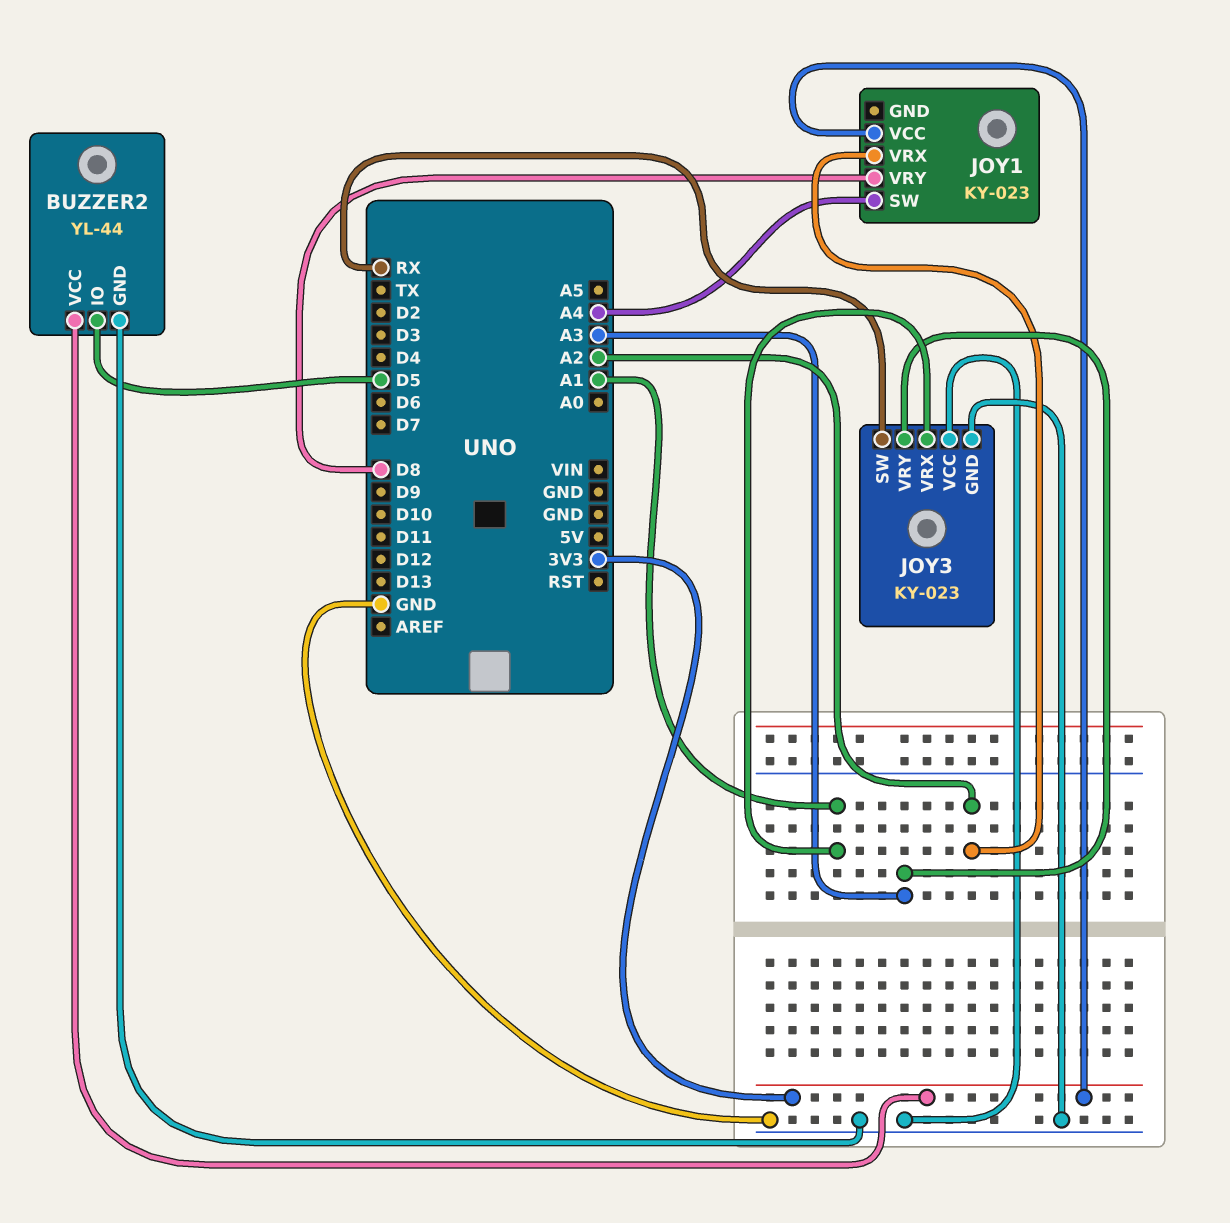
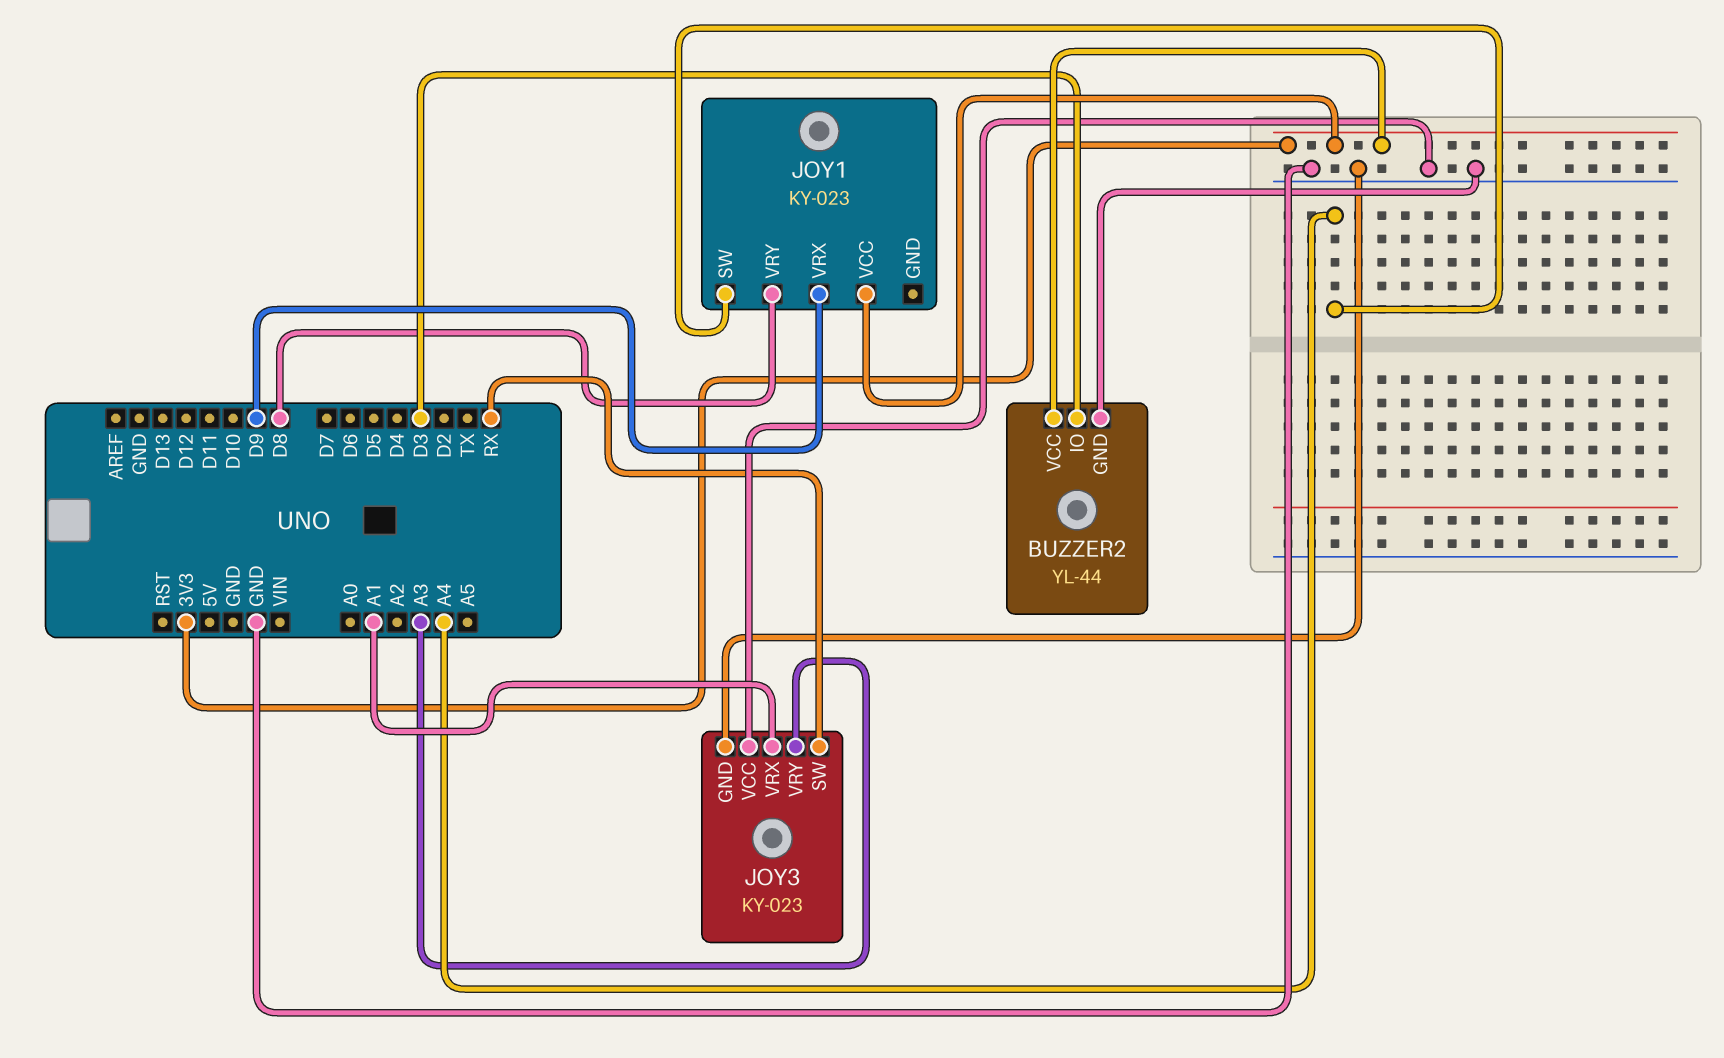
BUZZER2 pin IO: D5 -> D3
JOY1 pin VRX: A2 -> D9

